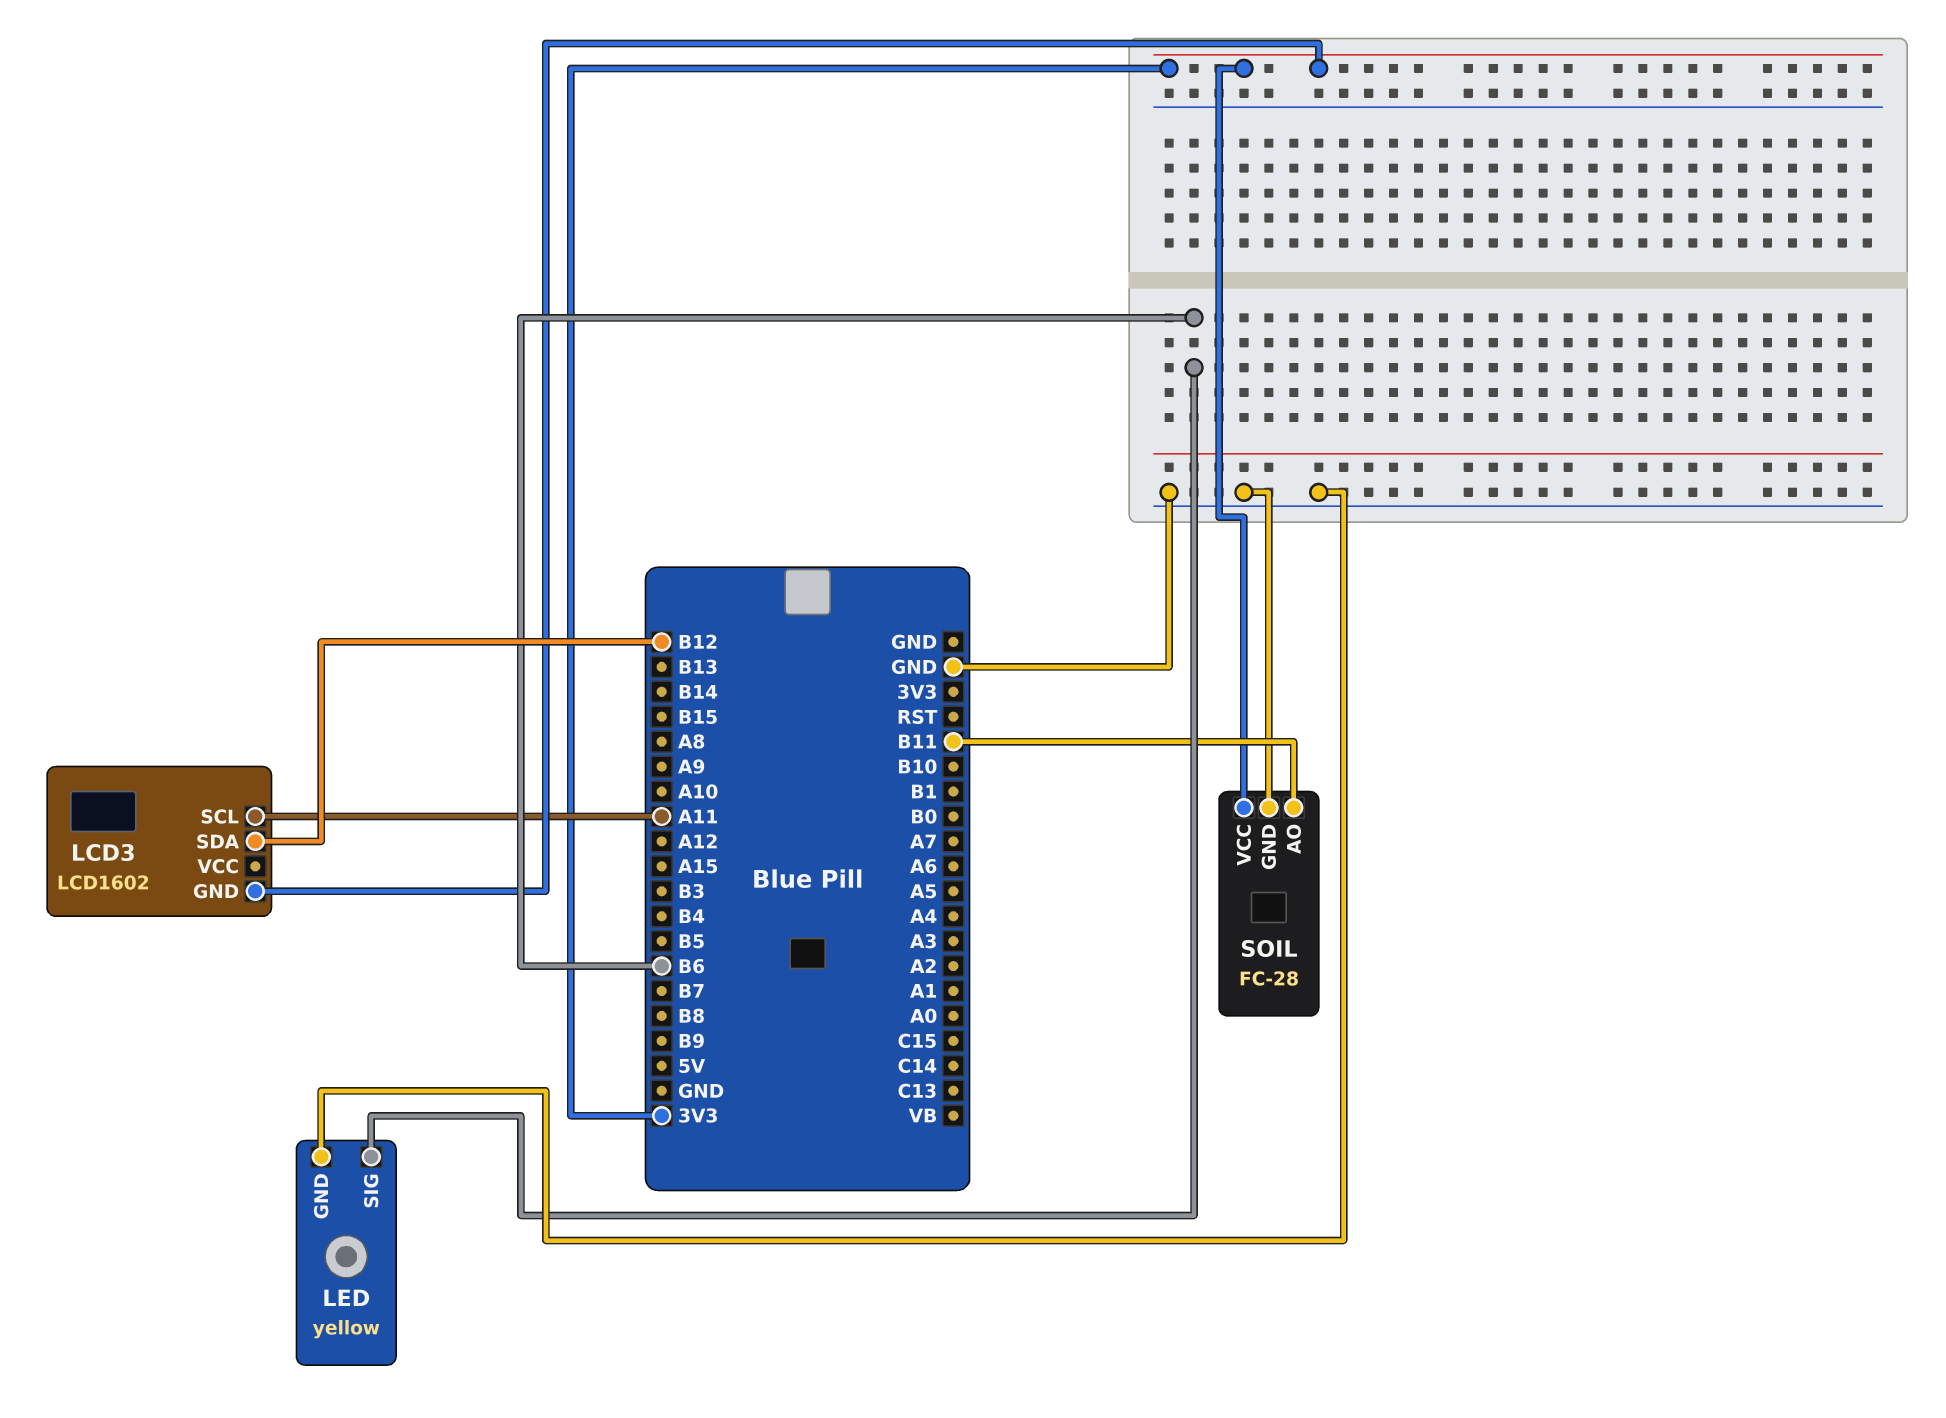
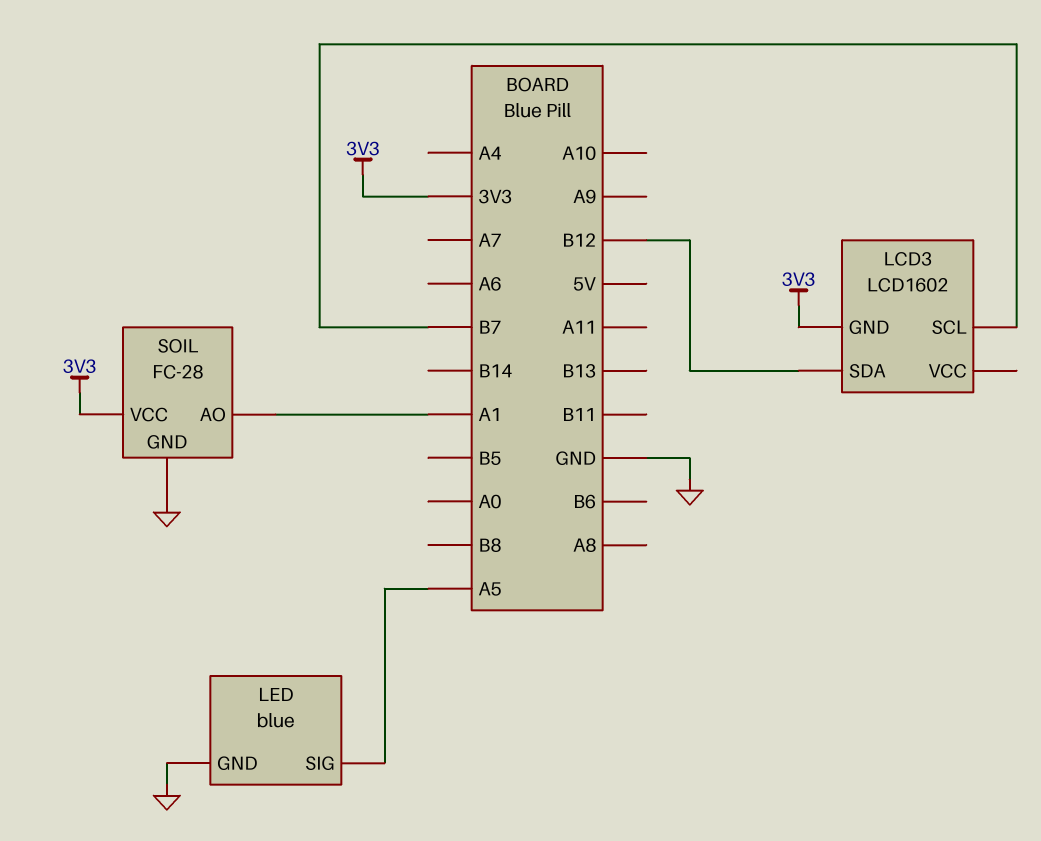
LCD3 pin SCL: A11 -> B7
LED: yellow -> blue
LED pin SIG: B6 -> A5
SOIL pin AO: B11 -> A1

